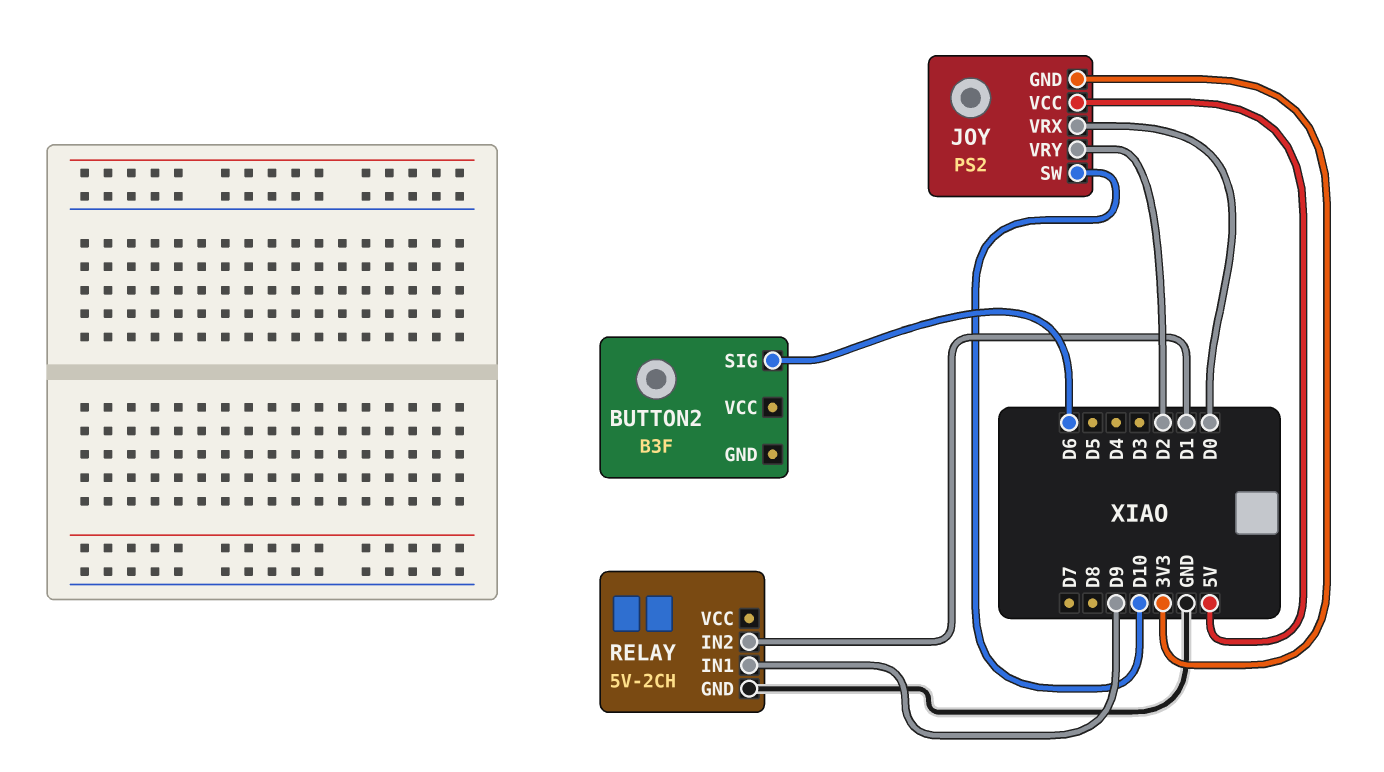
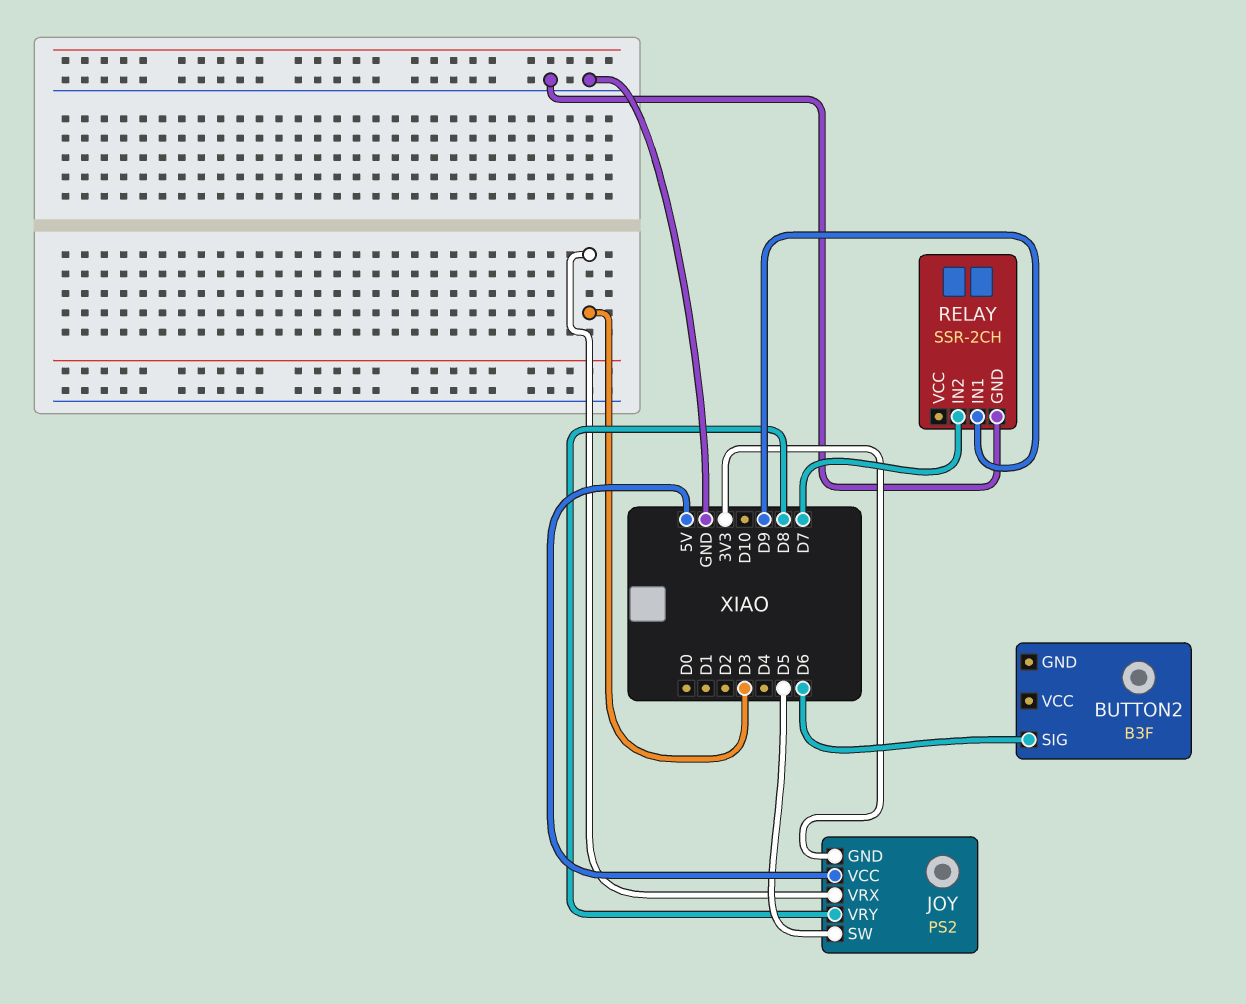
JOY pin SW: D10 -> D5
JOY pin VRX: D0 -> D3
JOY pin VRY: D2 -> D8
RELAY: 5V-2CH -> SSR-2CH
RELAY pin IN2: D1 -> D7

